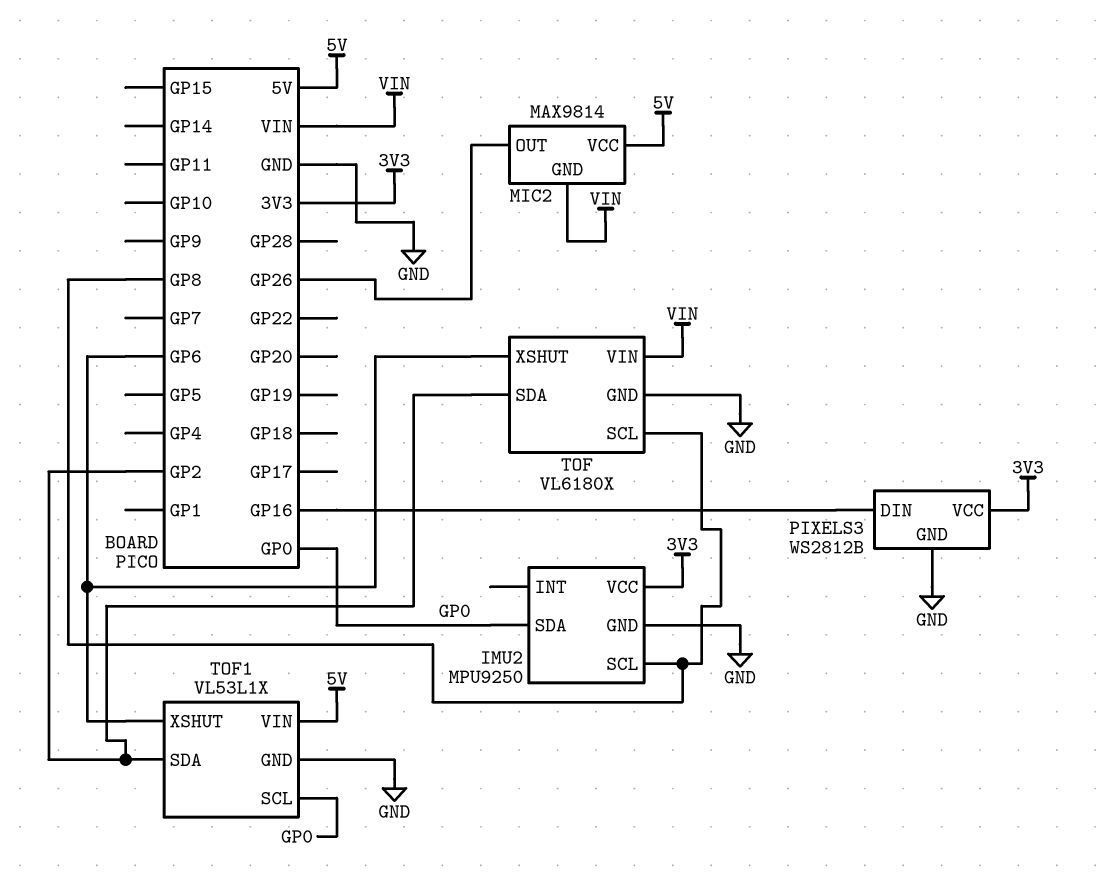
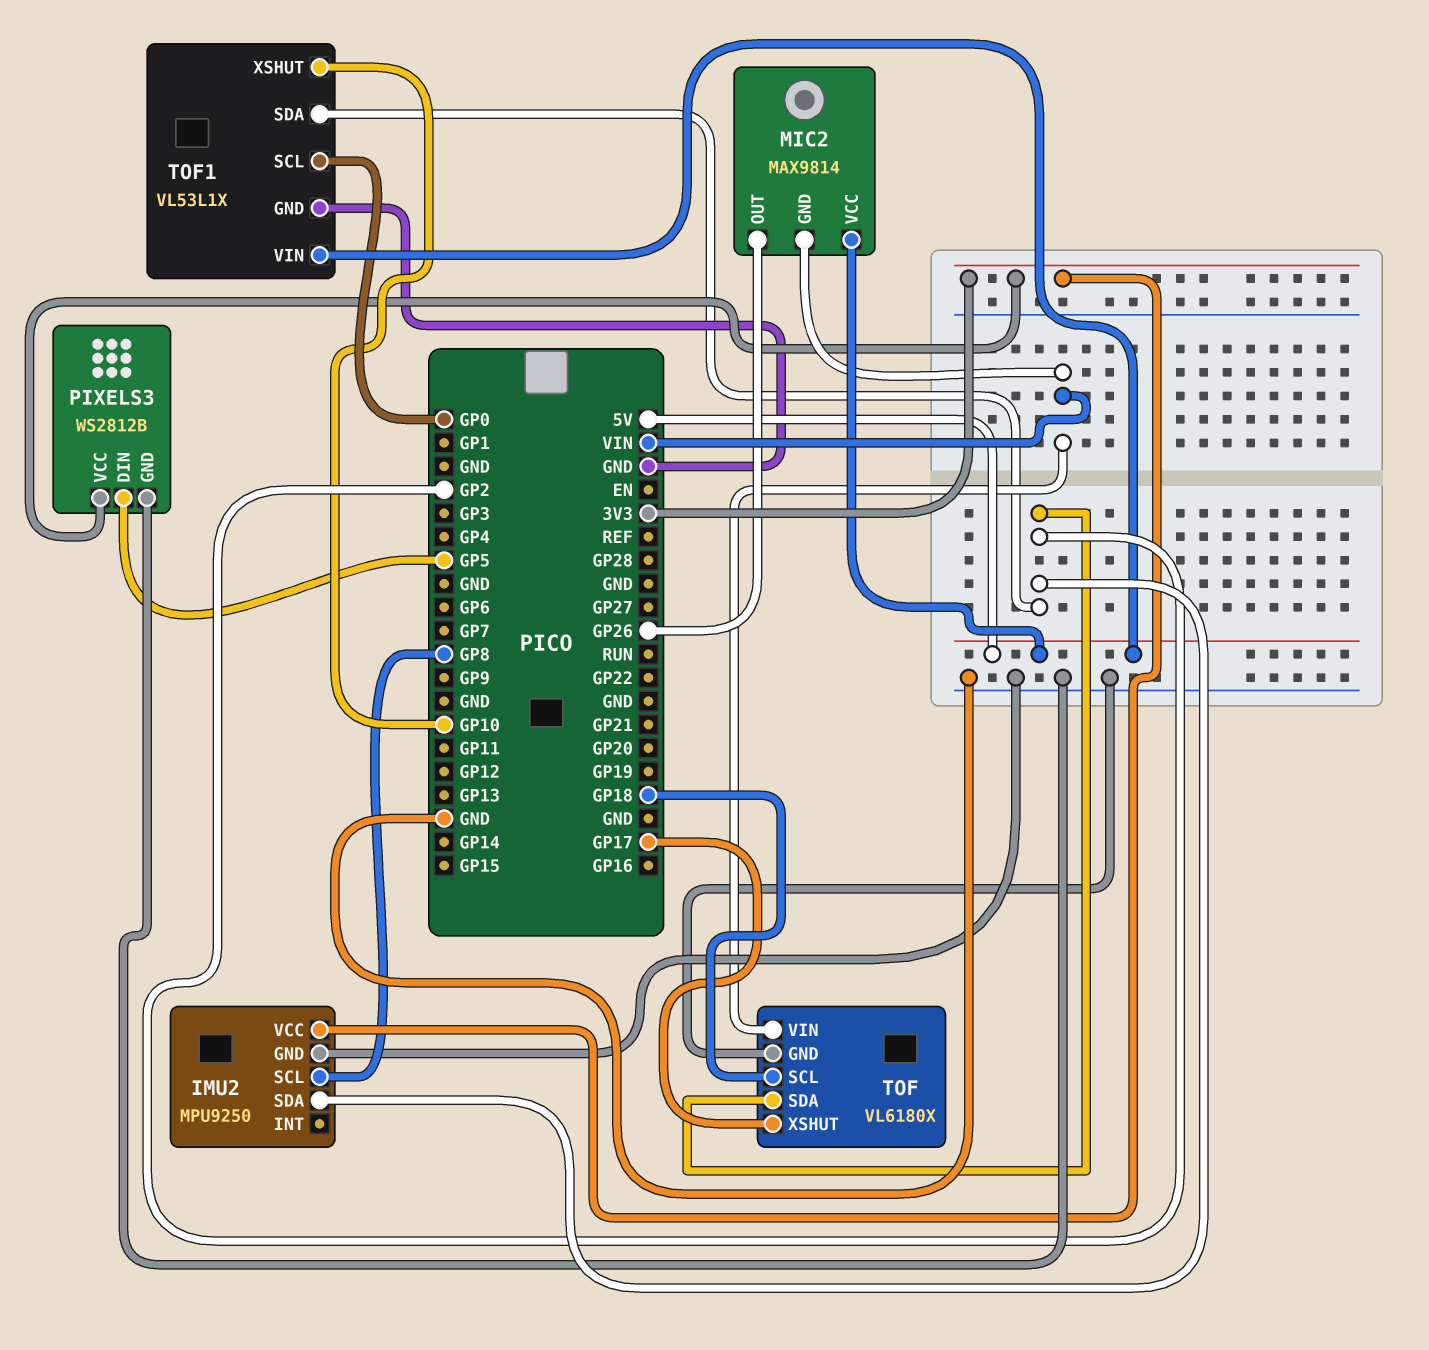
IMU2 pin SDA: GP0 -> GP2
PIXELS3 pin DIN: GP16 -> GP5
TOF pin SCL: GP8 -> GP18
TOF pin XSHUT: GP6 -> GP17
TOF1 pin XSHUT: GP6 -> GP10

